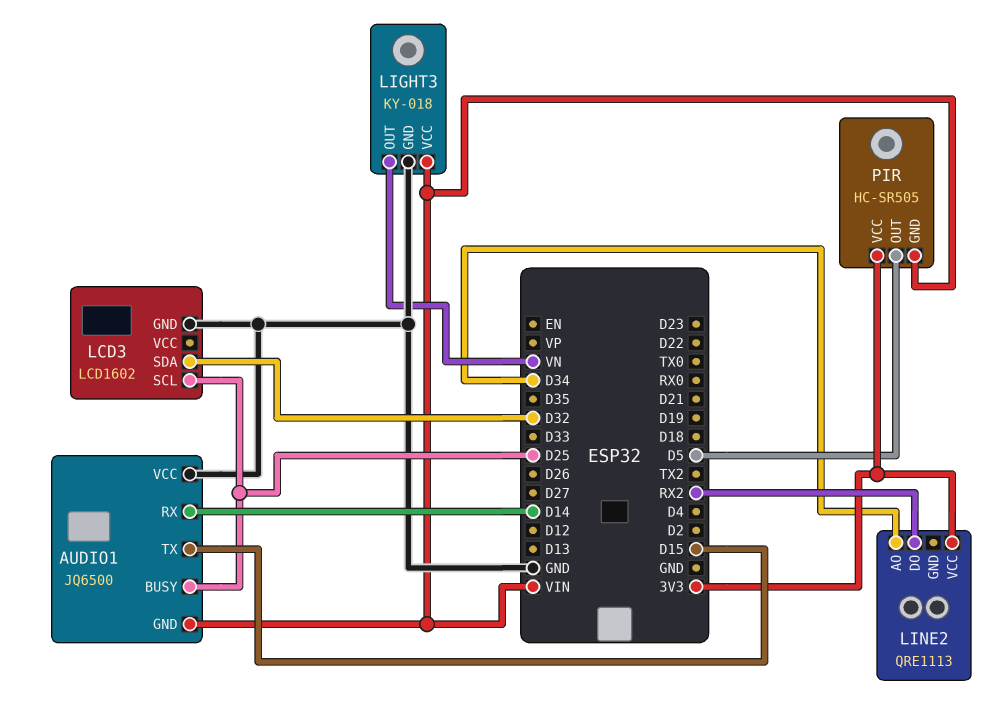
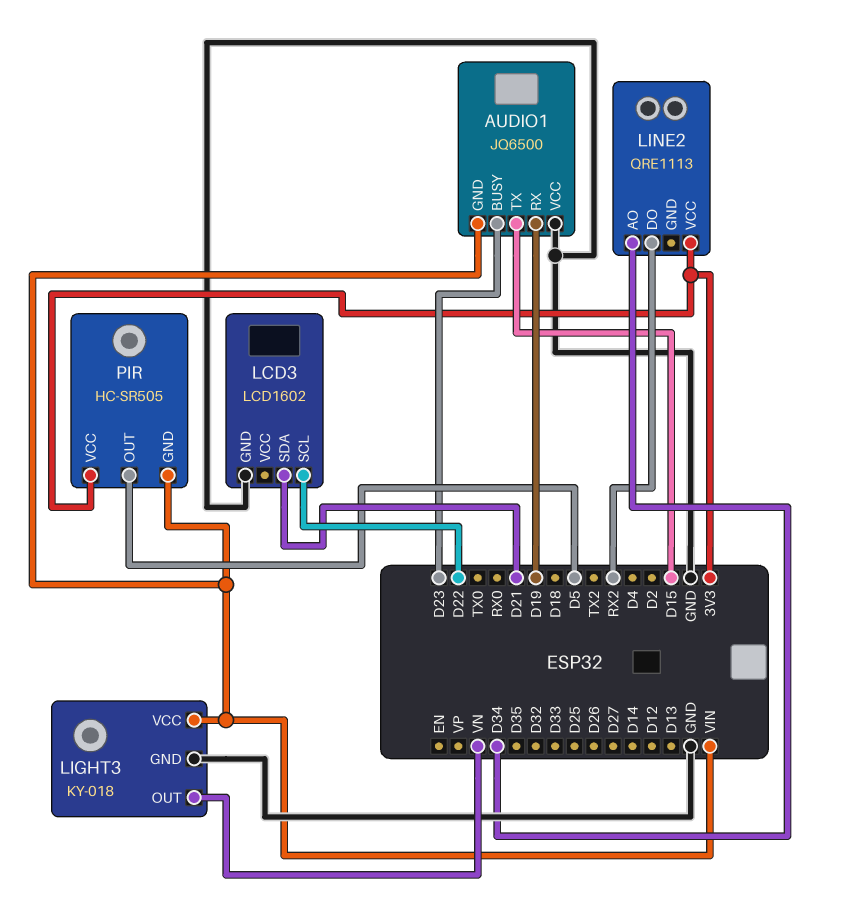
AUDIO1 pin BUSY: D25 -> D23
AUDIO1 pin RX: D14 -> D19
LCD3 pin SCL: D25 -> D22
LCD3 pin SDA: D32 -> D21

